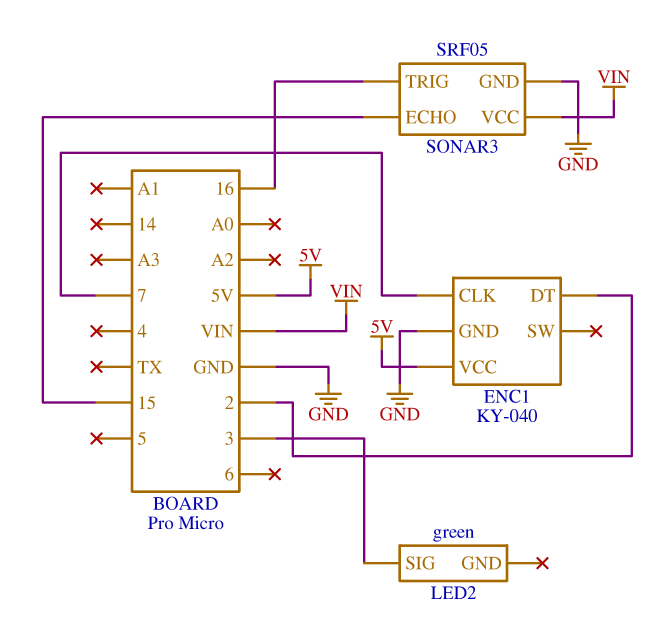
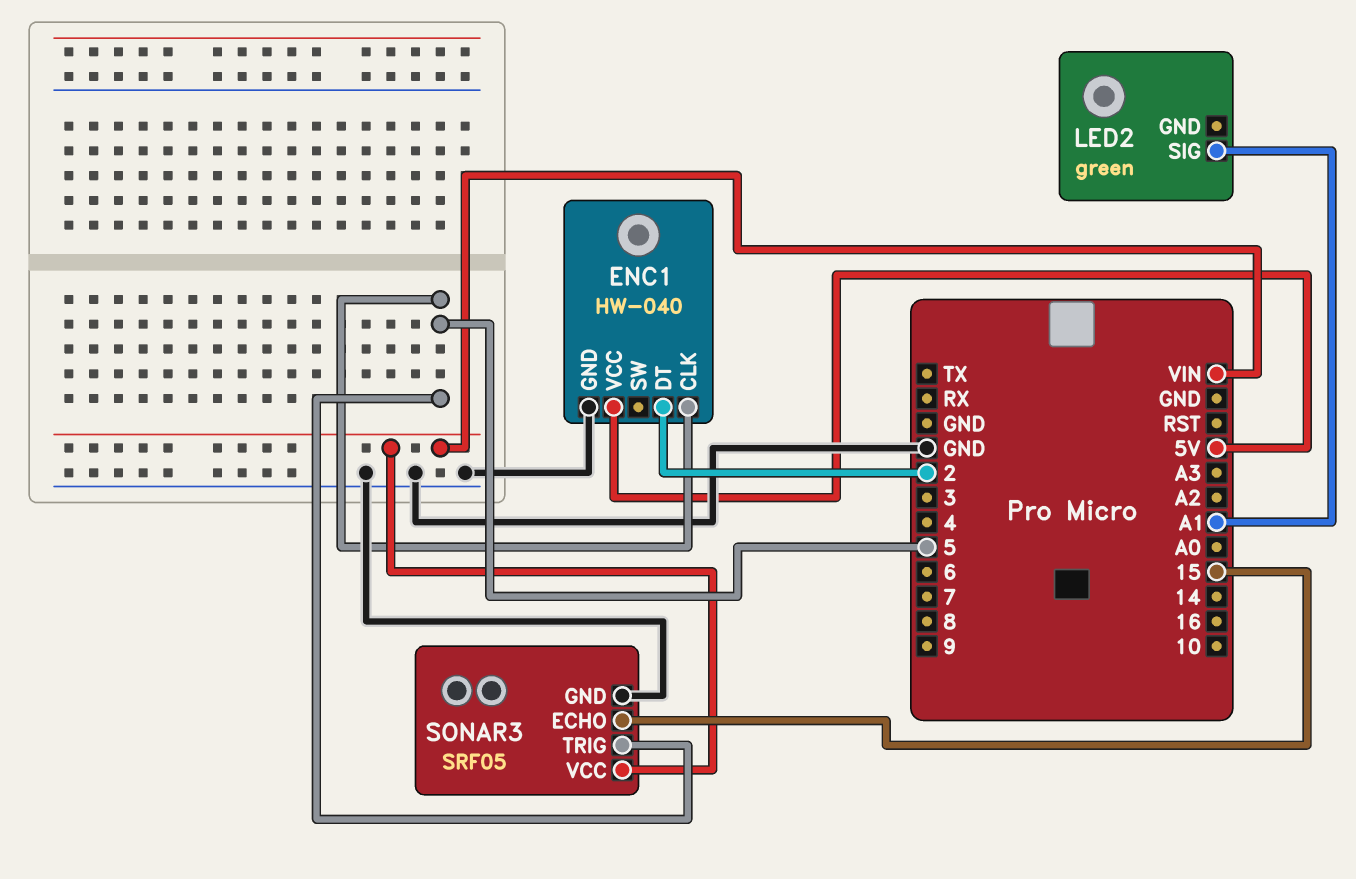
ENC1: KY-040 -> HW-040
ENC1 pin CLK: 7 -> 5
LED2 pin SIG: 3 -> A1
SONAR3 pin TRIG: 16 -> 5

